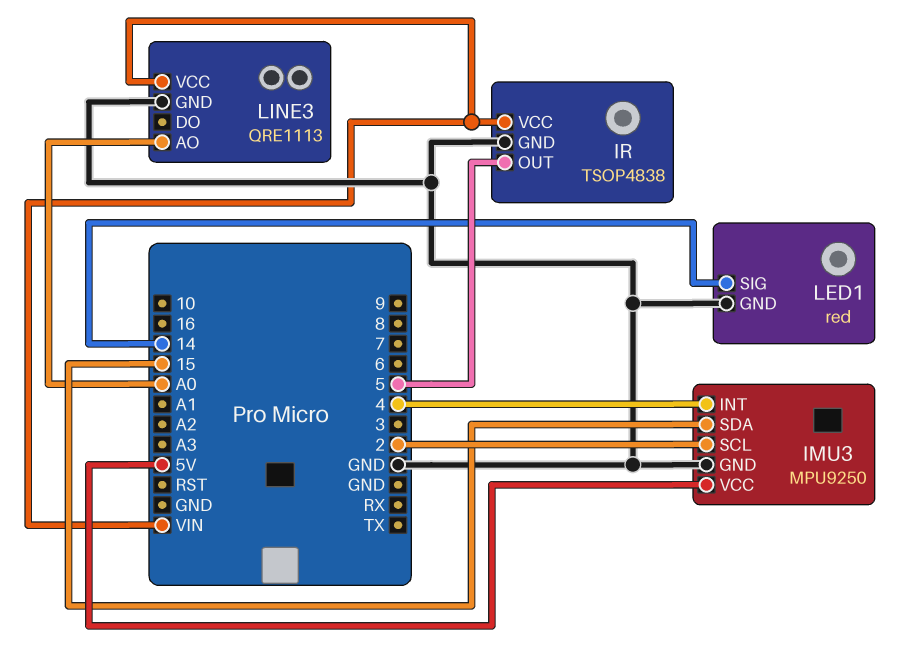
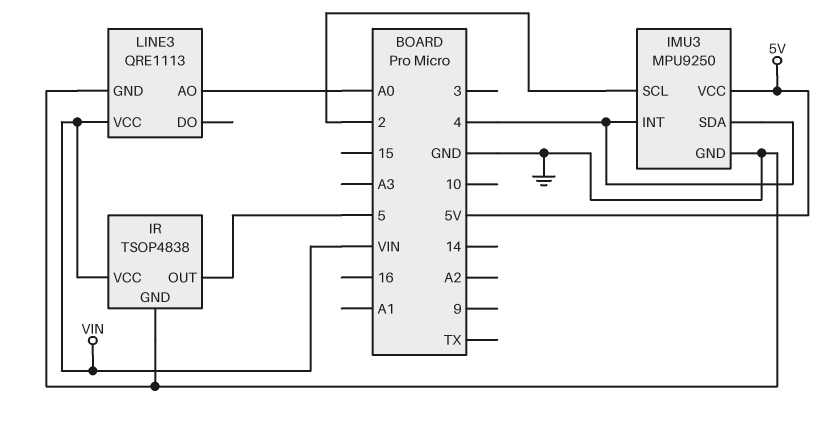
IMU3 pin SDA: 15 -> 4
LED1: red -> none
LED1 pin GND: GND -> none
LED1 pin SIG: 14 -> none

